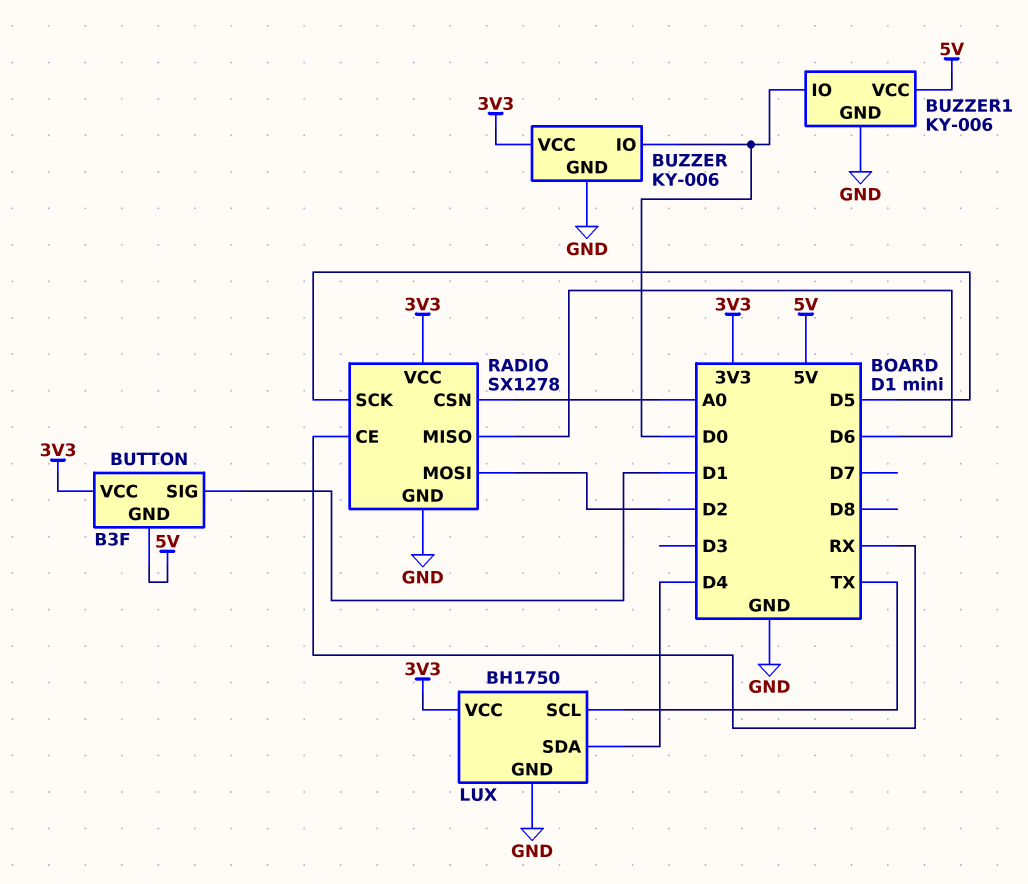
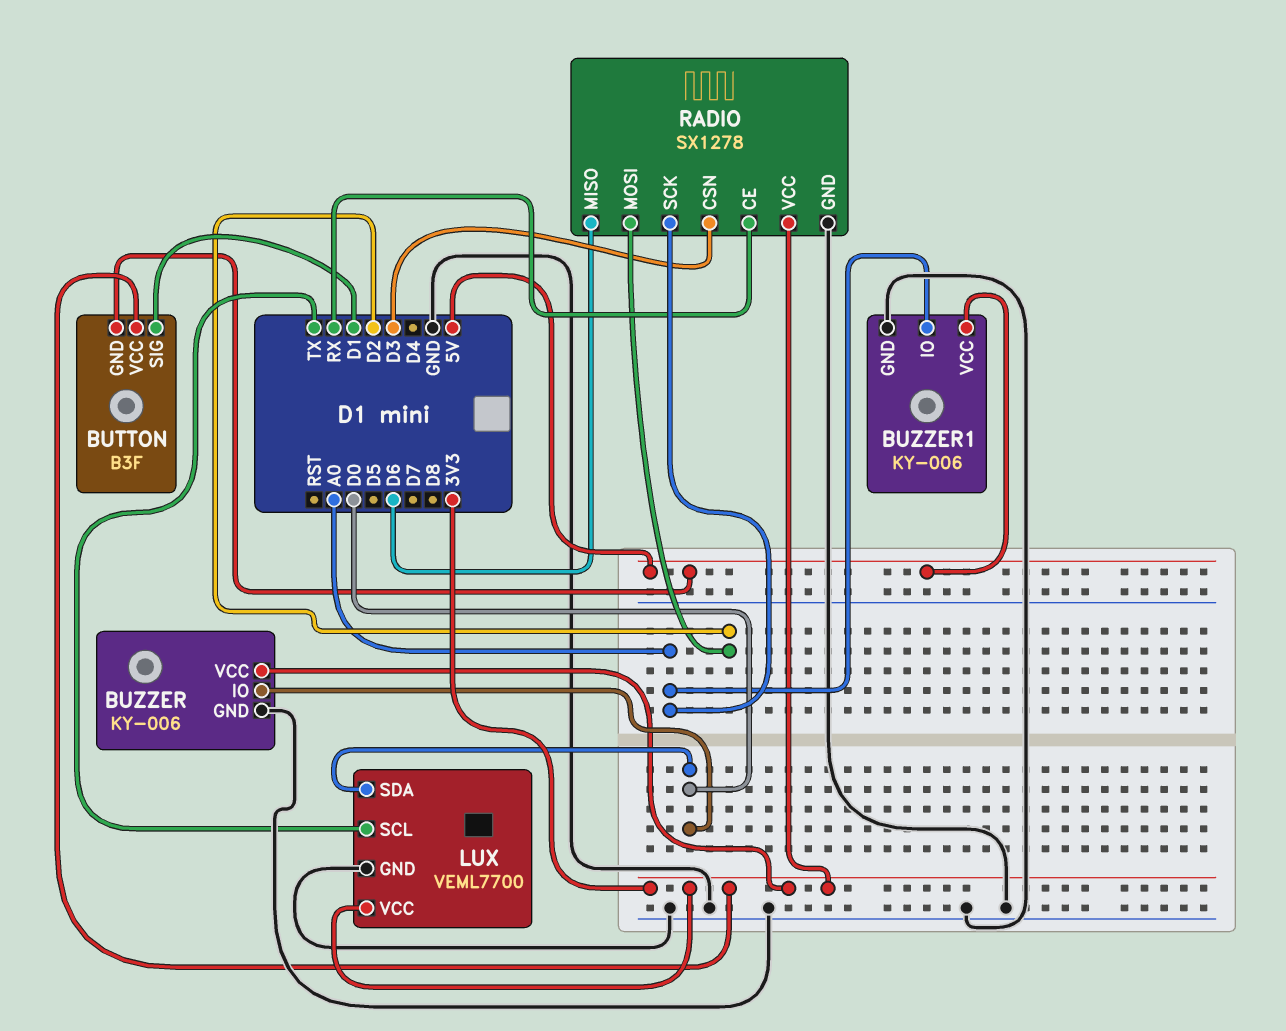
BUZZER1 pin IO: D0 -> A0
LUX: BH1750 -> VEML7700
LUX pin SDA: D4 -> D0
RADIO pin CSN: A0 -> D3
RADIO pin SCK: D5 -> A0

